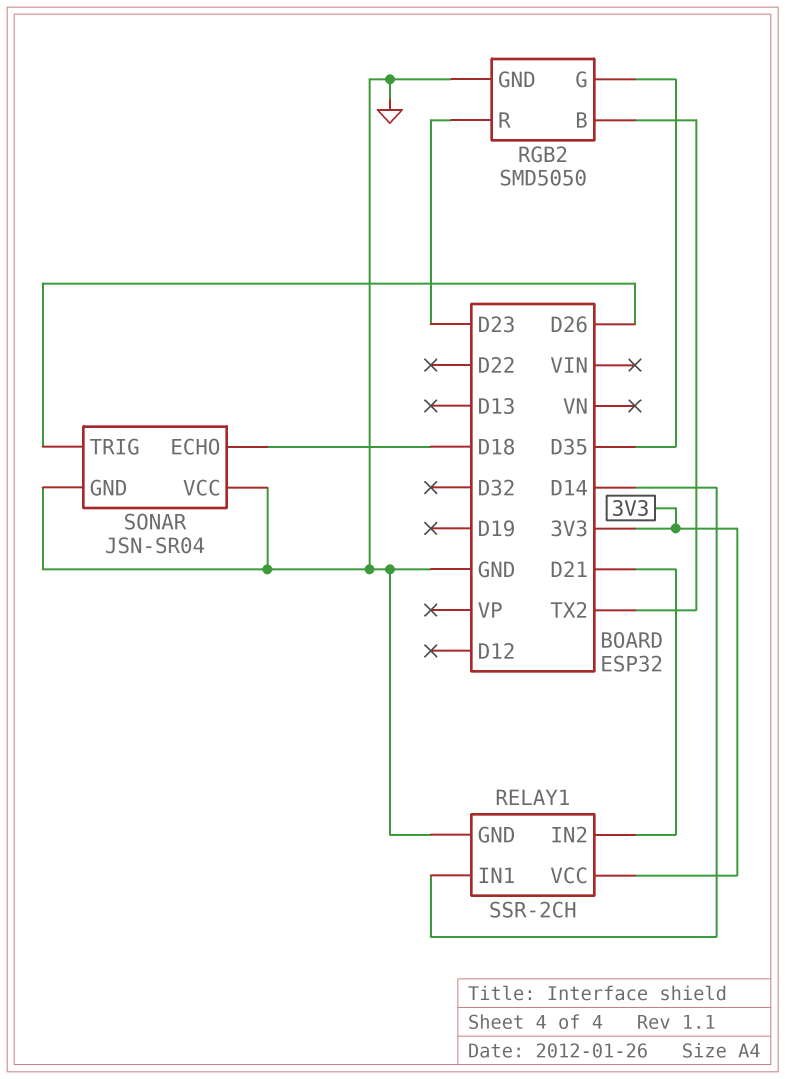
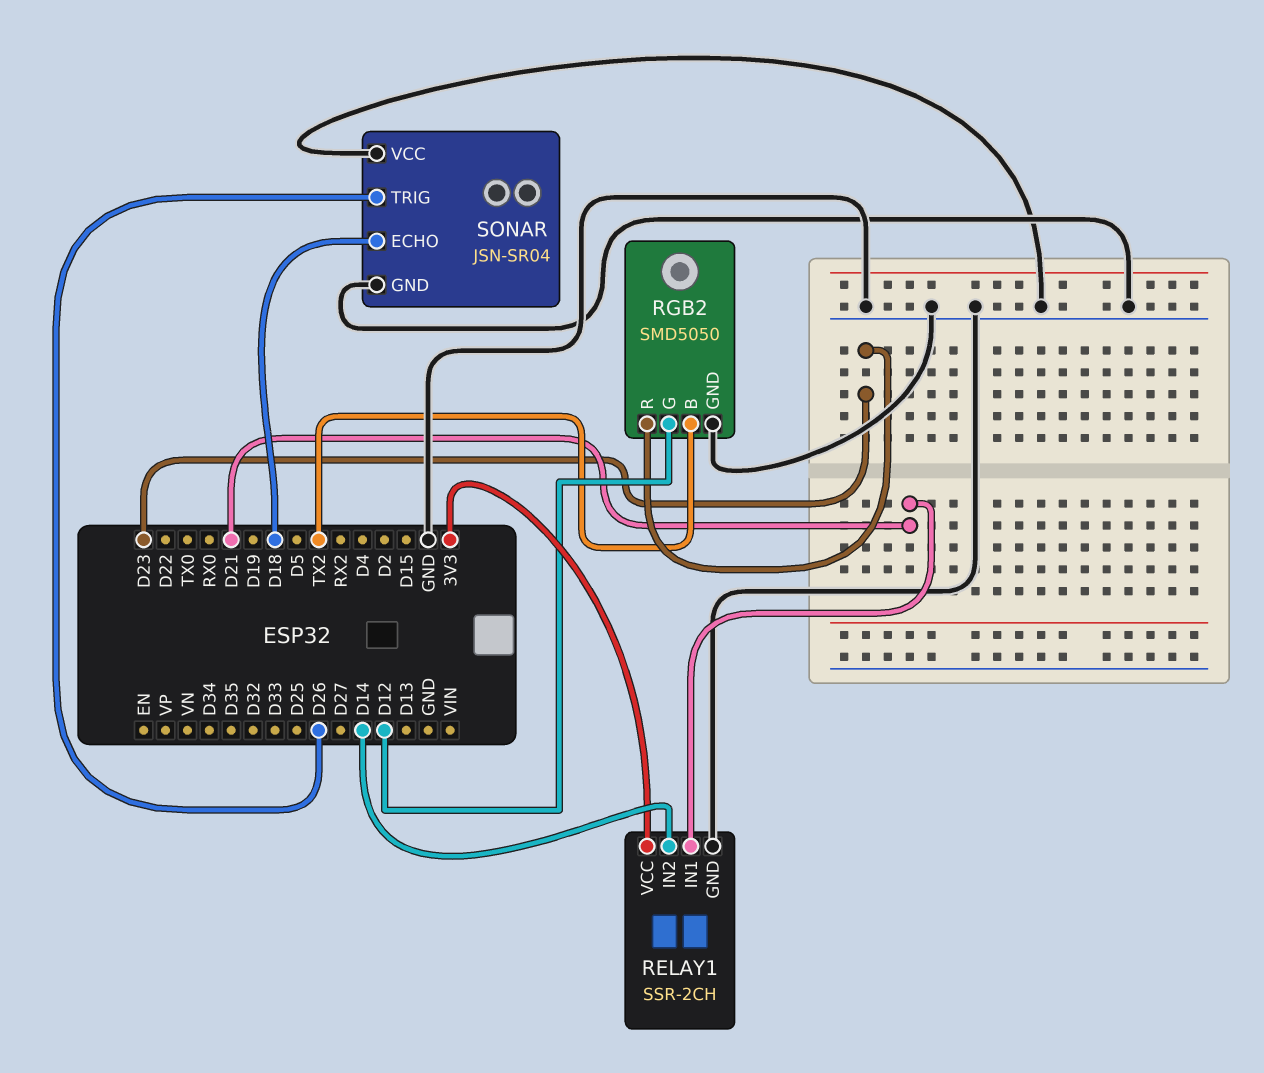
RELAY1 pin IN1: D14 -> D21
RELAY1 pin IN2: D21 -> D14
RGB2 pin G: D35 -> D12

